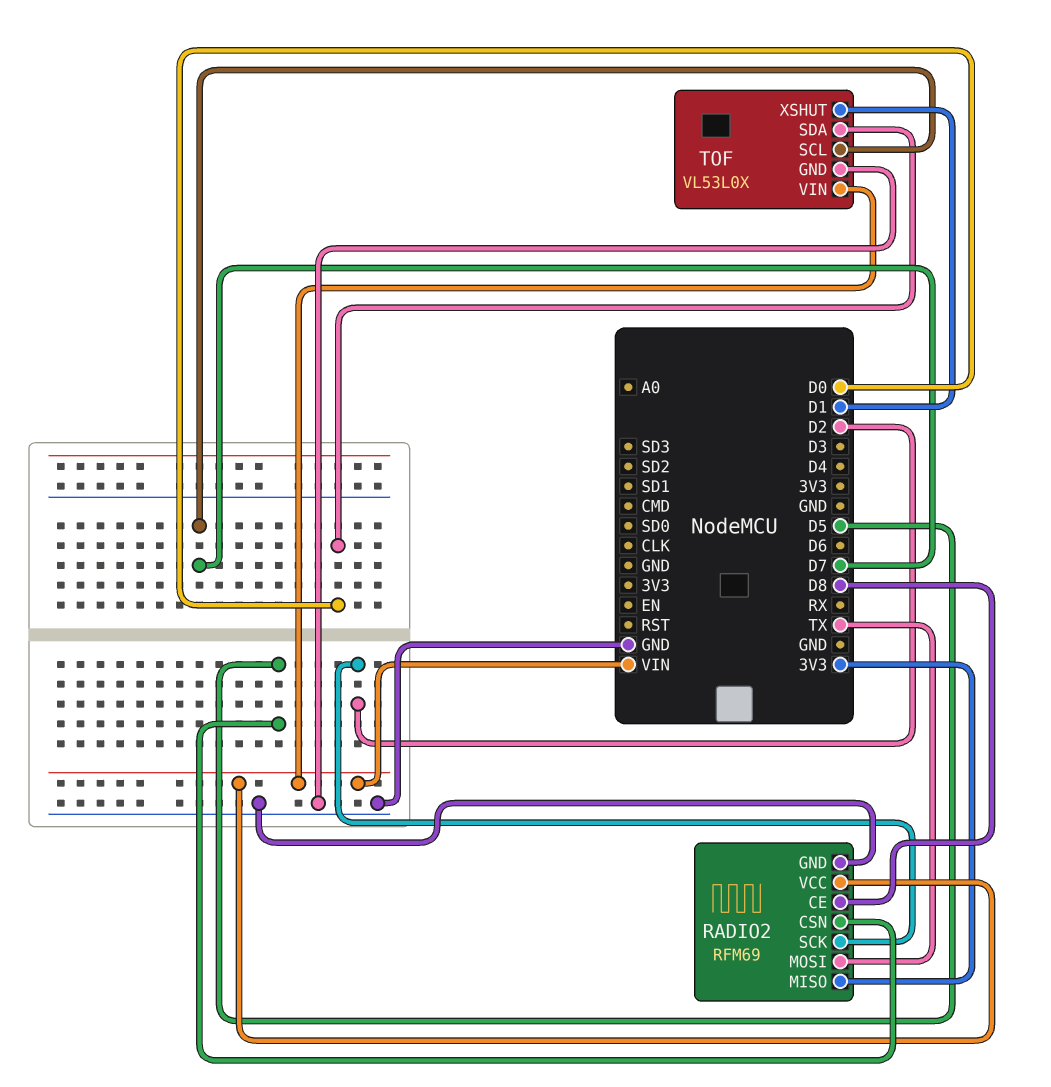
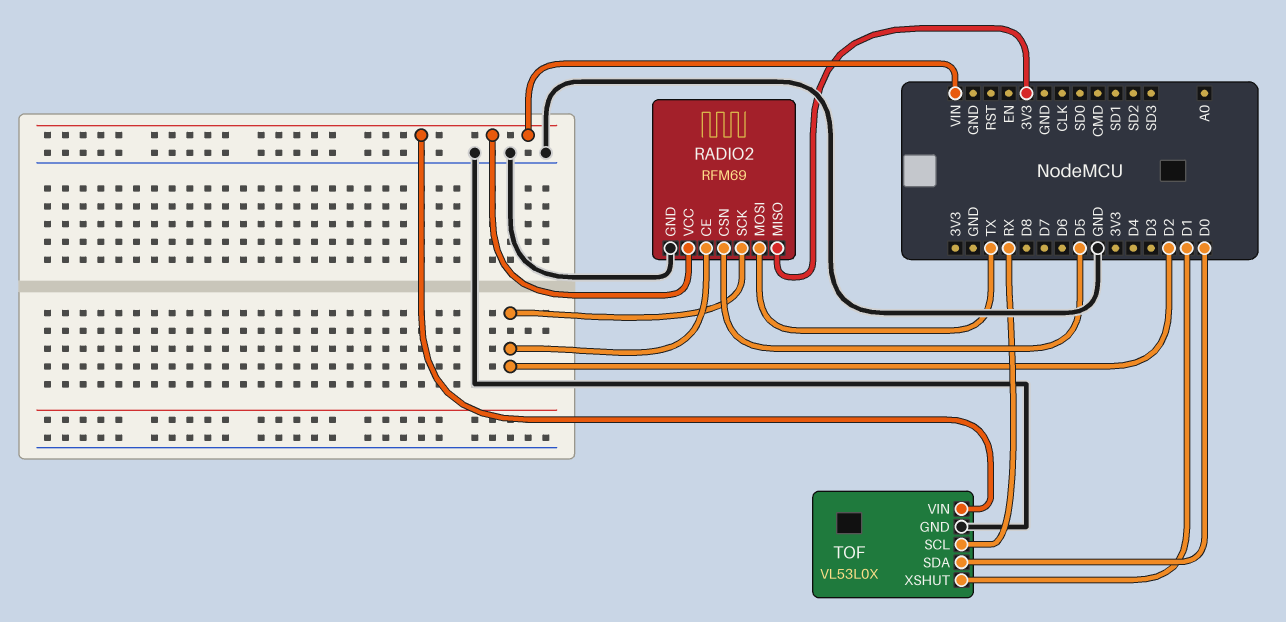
RADIO2 pin CE: D8 -> D2
TOF pin SCL: D7 -> RX

